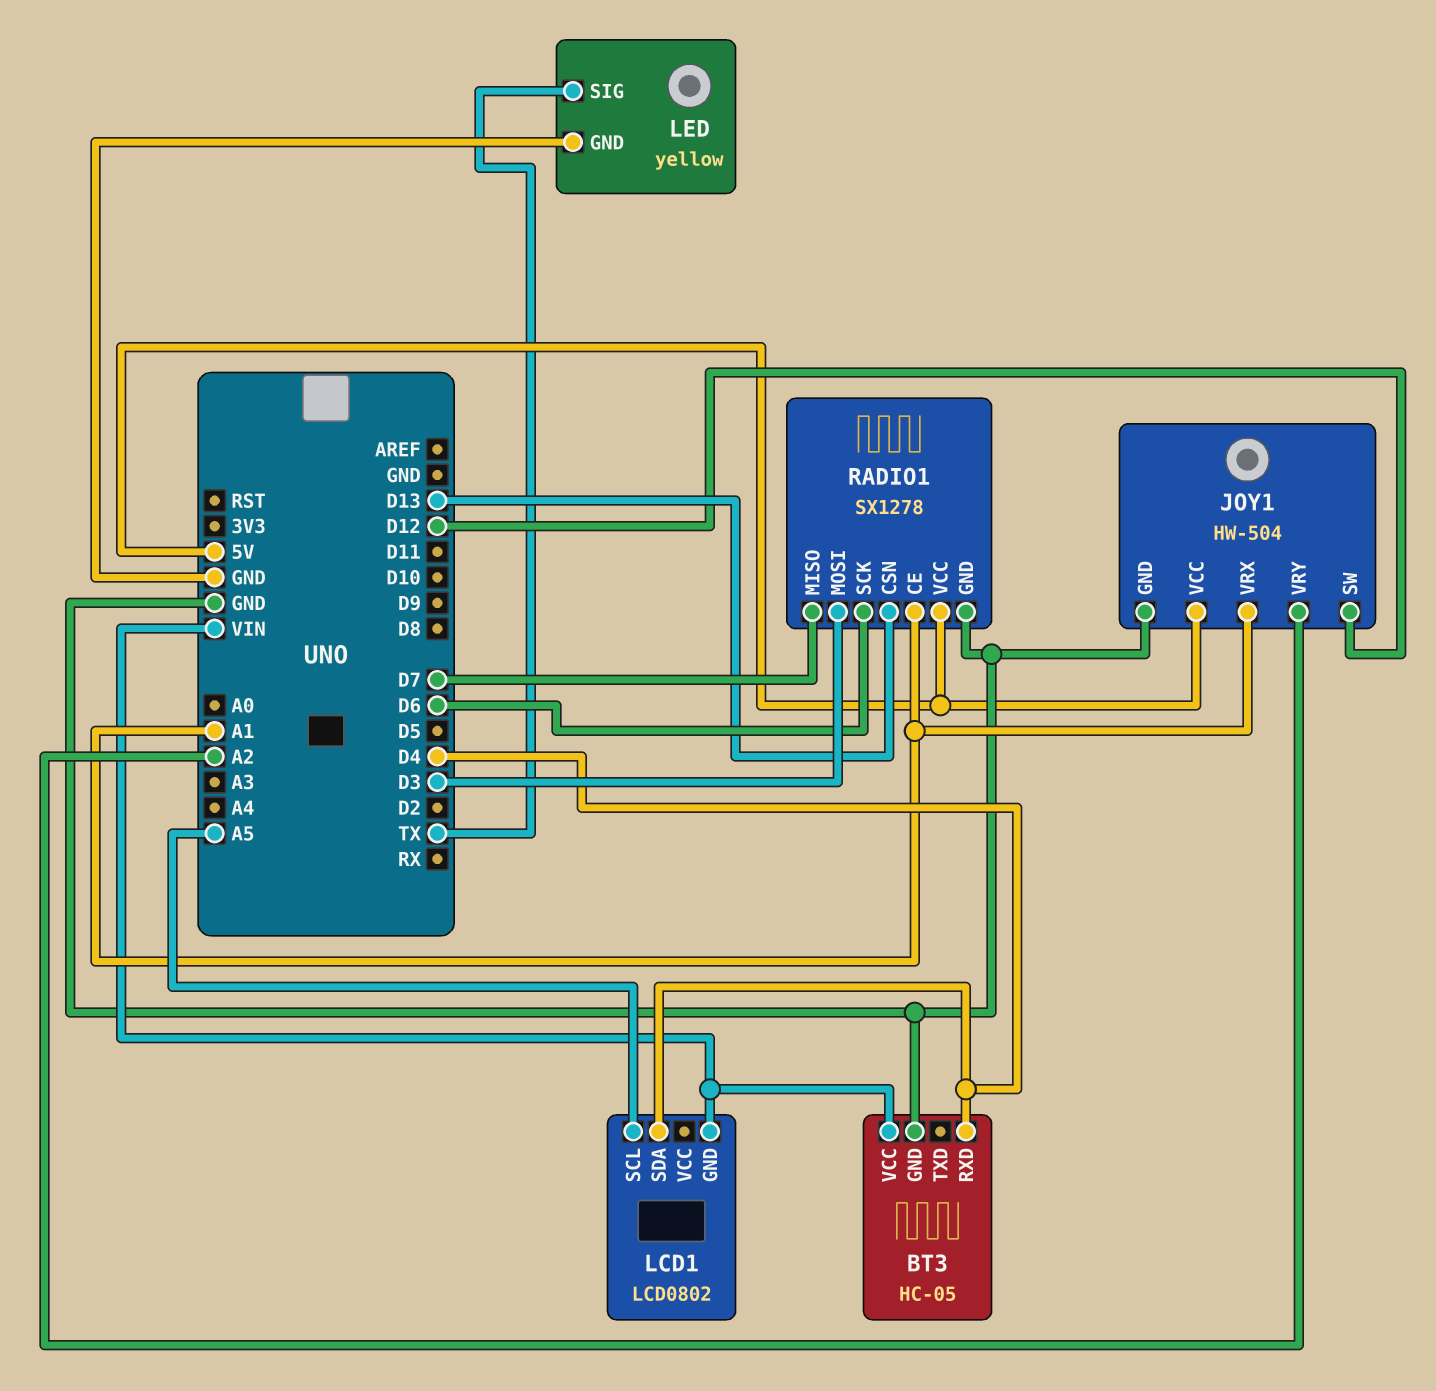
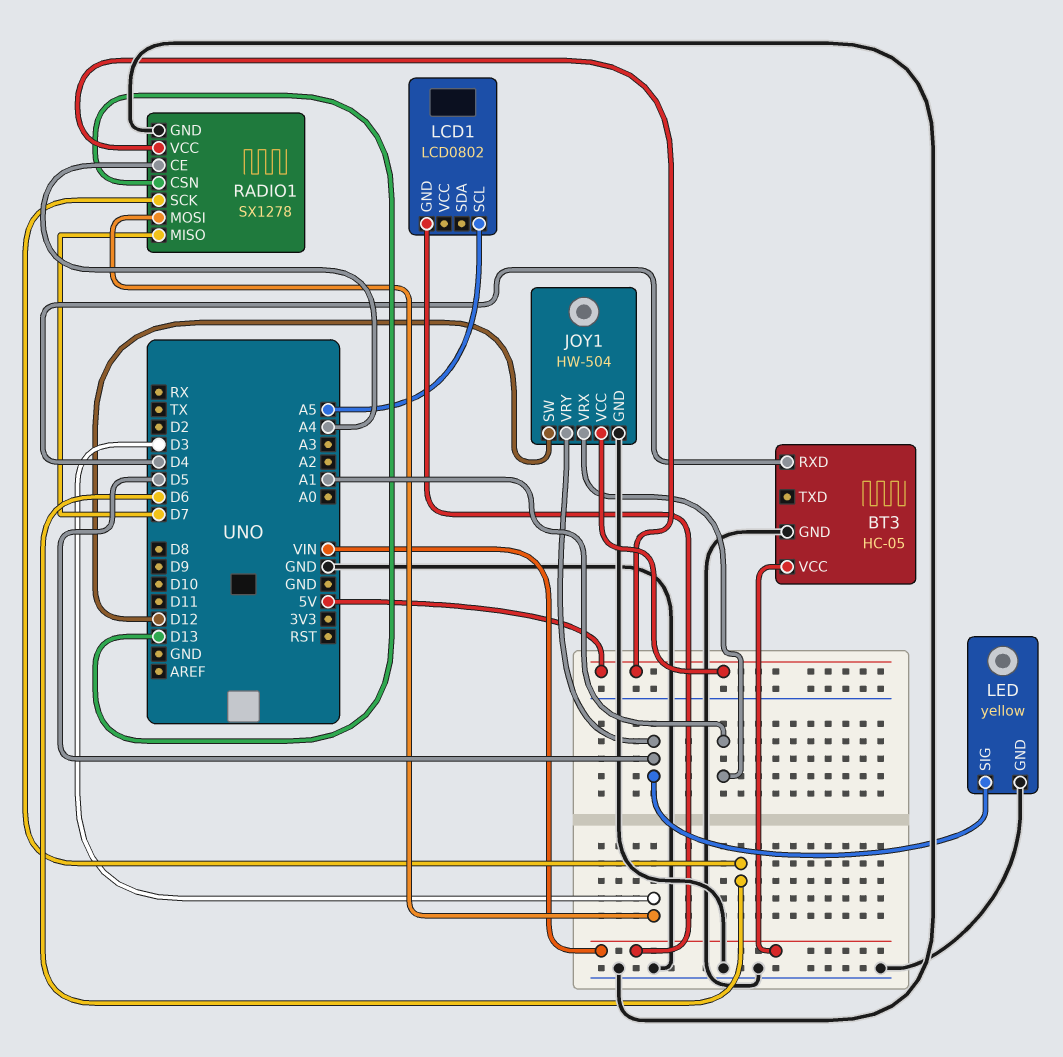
JOY1 pin VRY: A2 -> D5
LCD1 pin SDA: D4 -> none
LED pin SIG: TX -> D5
RADIO1 pin CE: A1 -> A4

